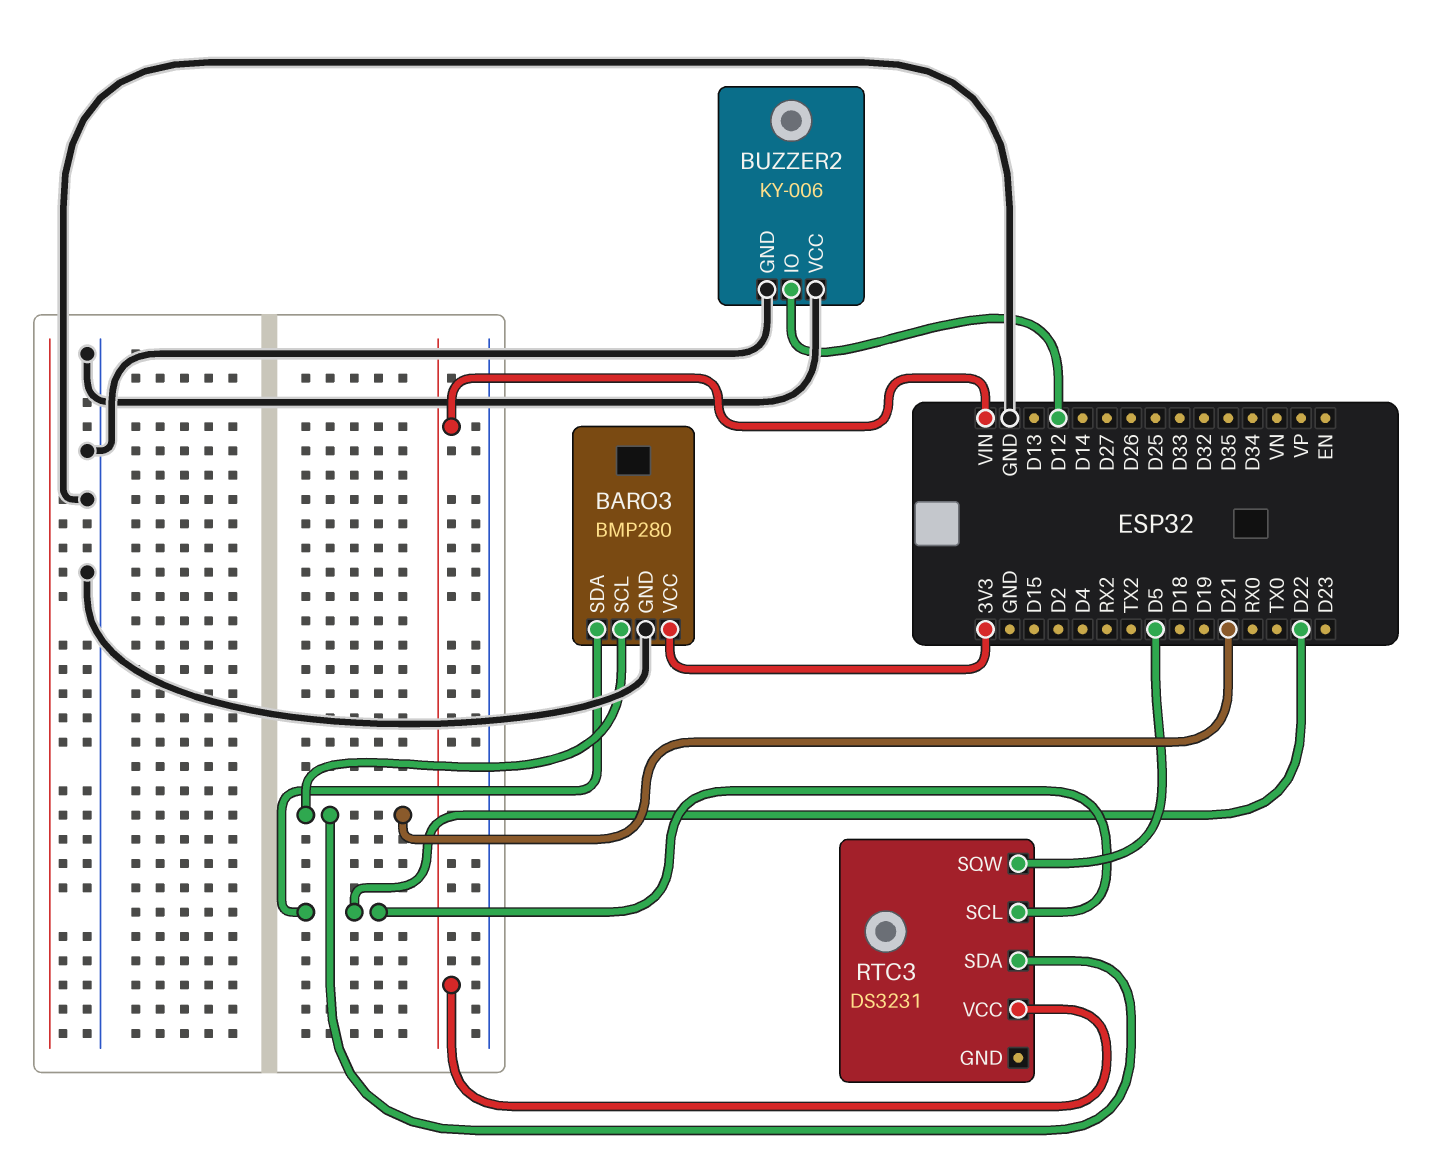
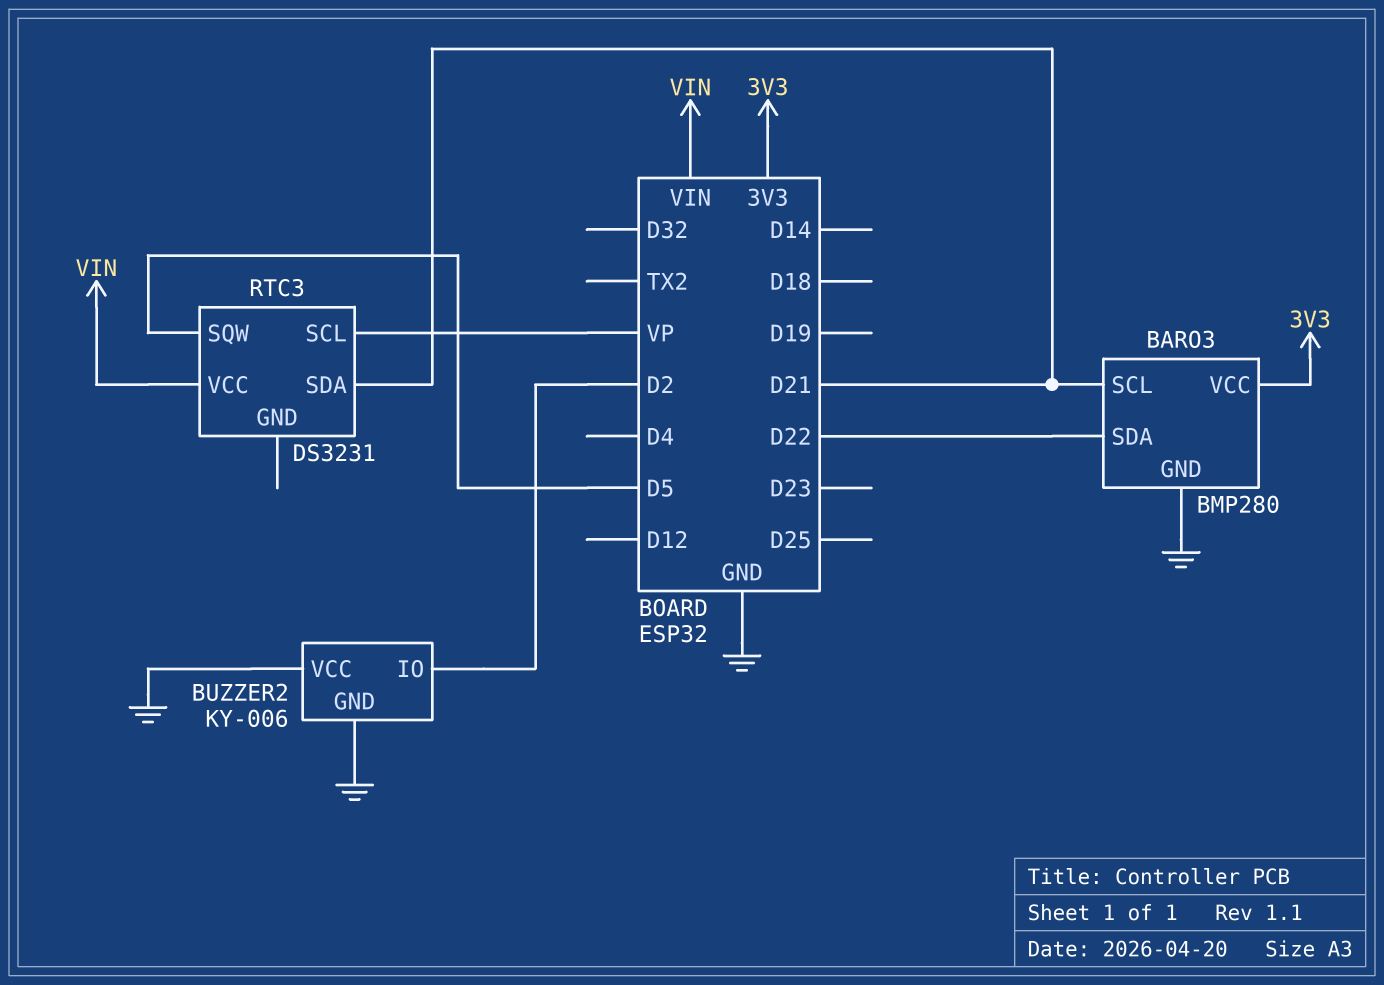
BUZZER2 pin IO: D12 -> D2
RTC3 pin SCL: D22 -> VP

